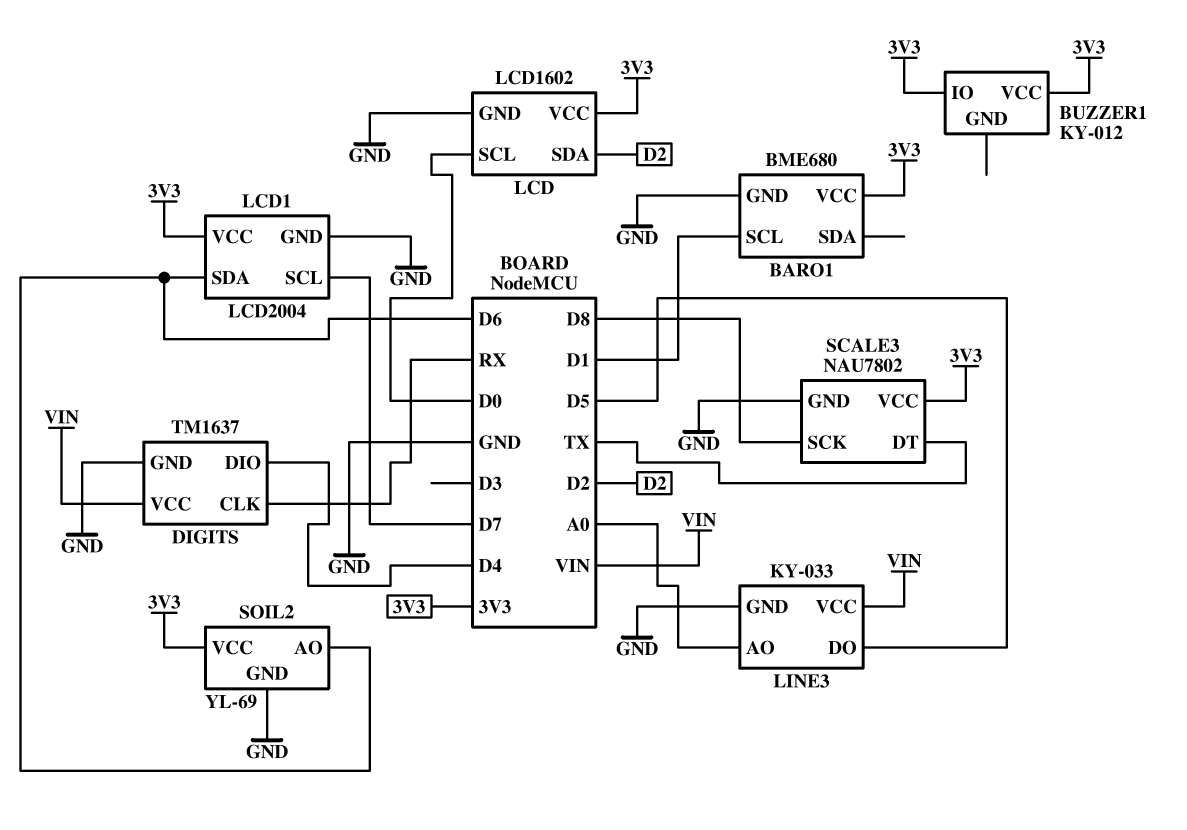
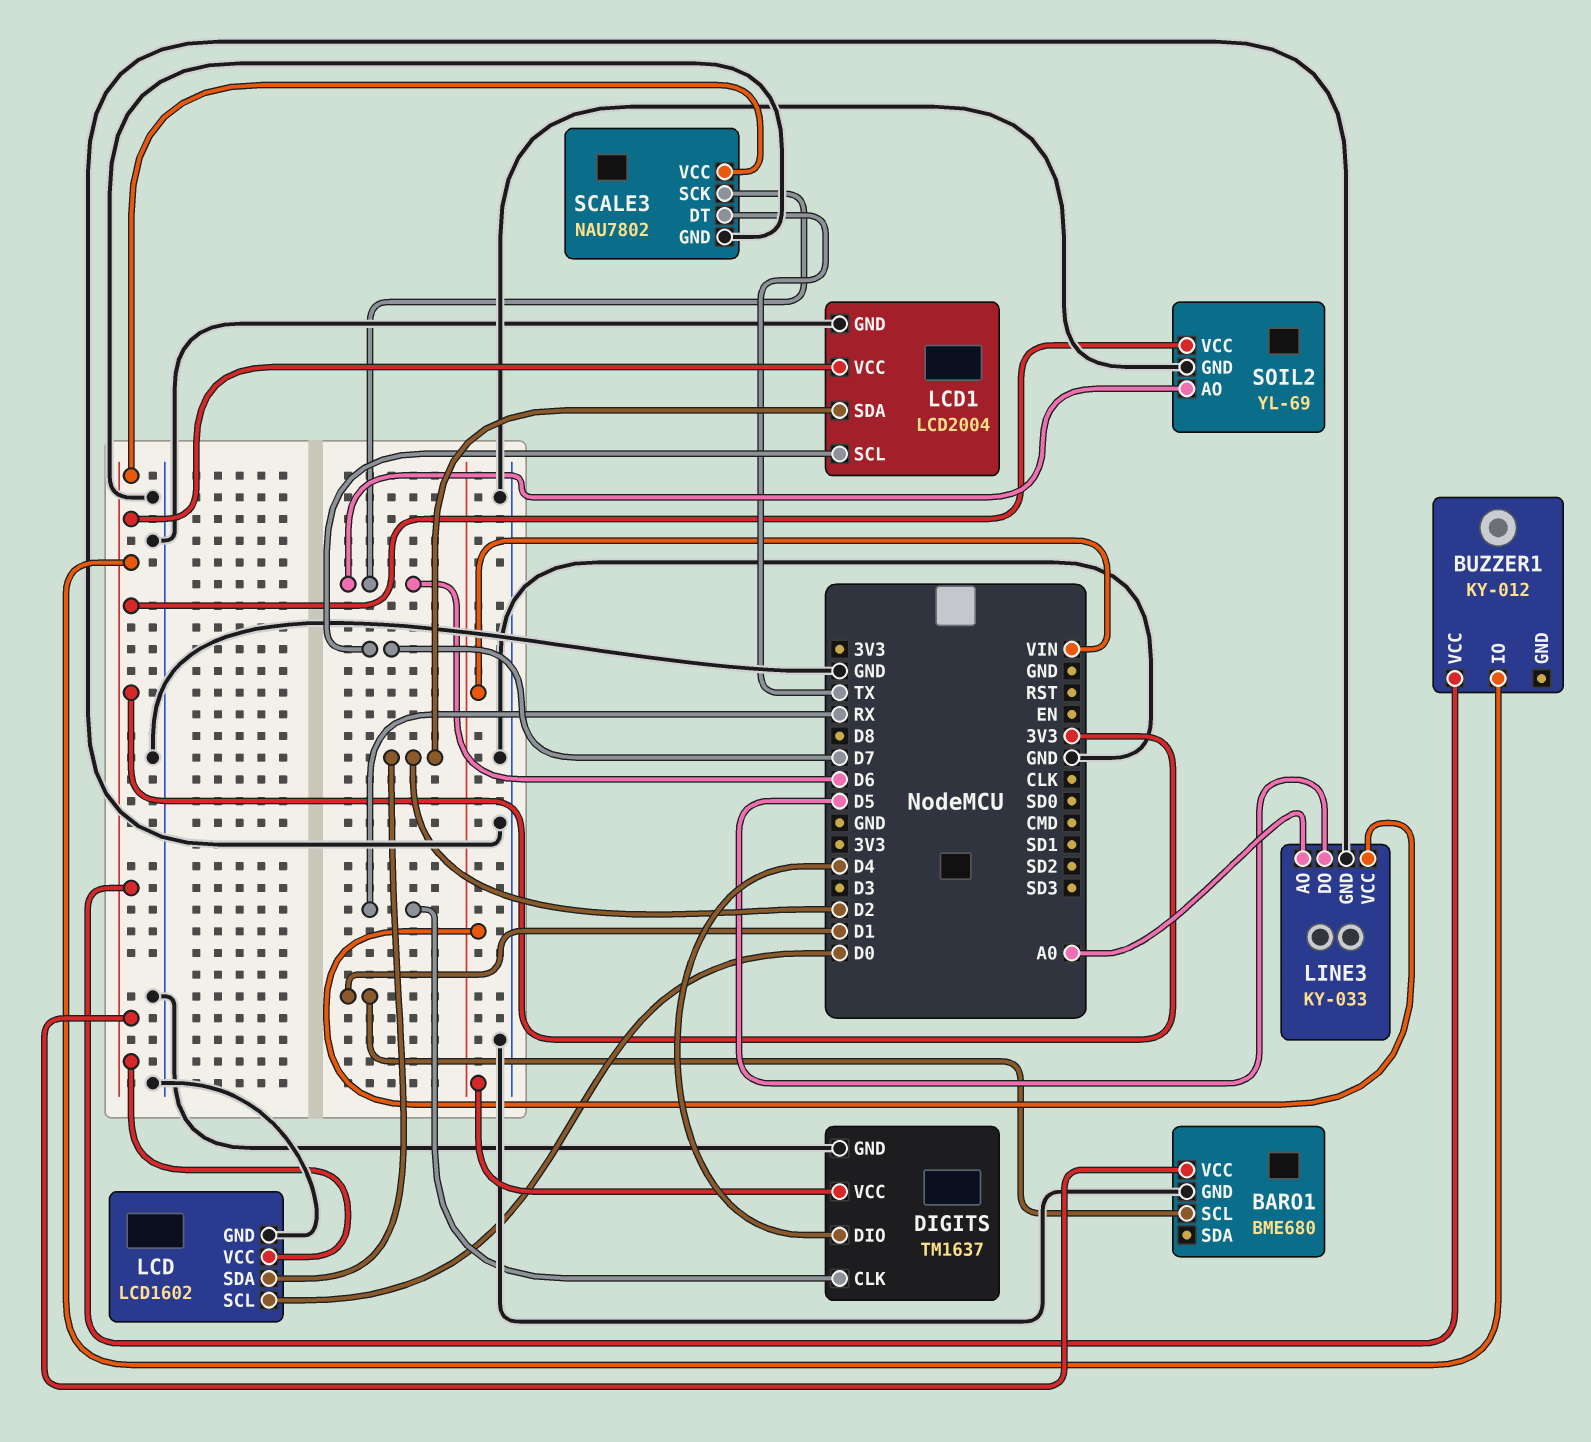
LCD1 pin SDA: D6 -> D2
SCALE3 pin SCK: D8 -> D6

